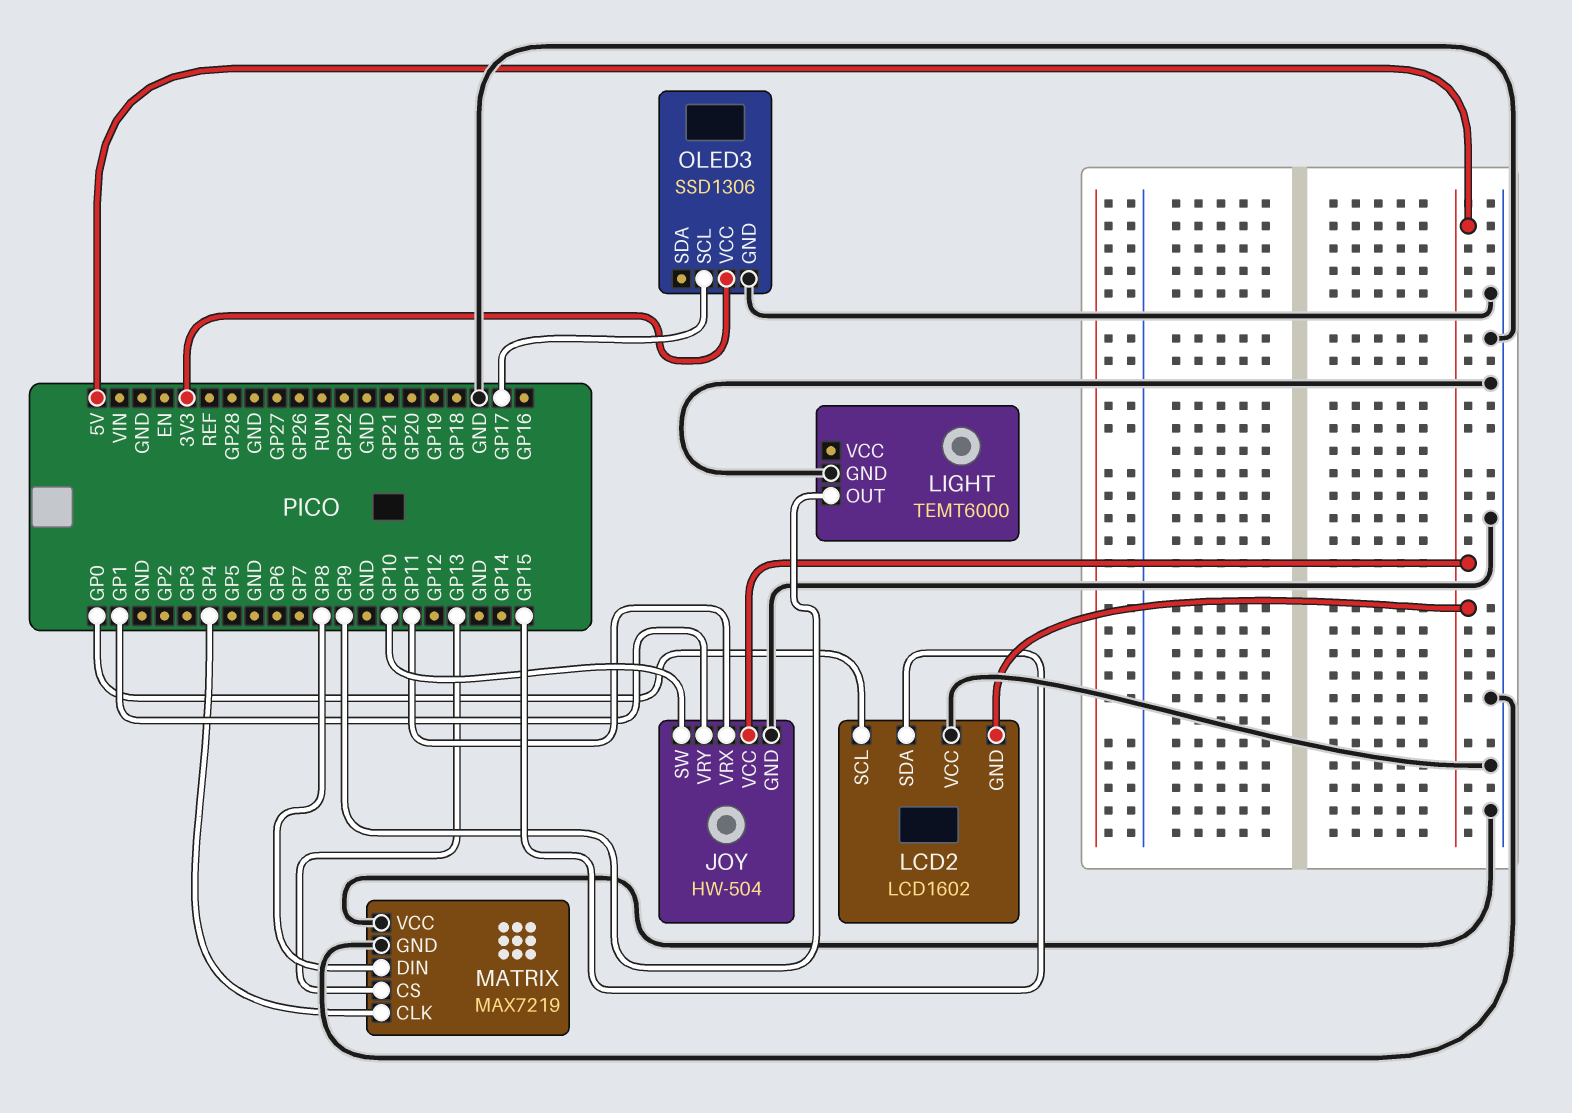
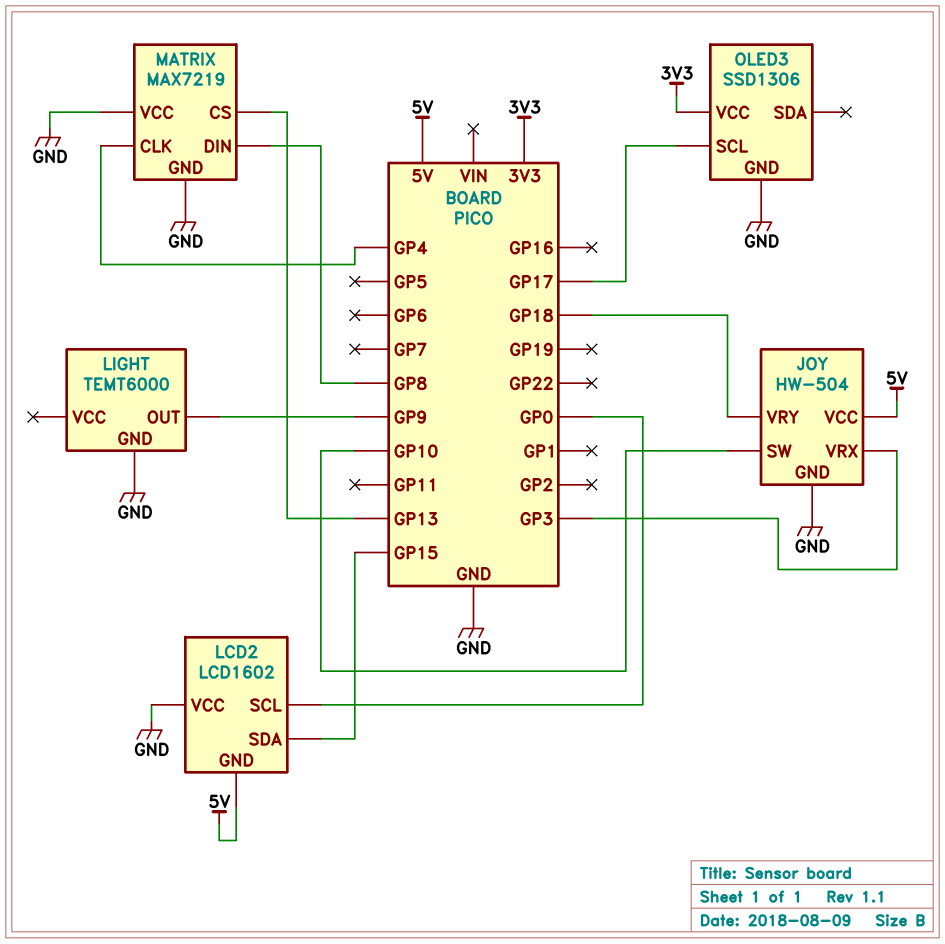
JOY pin VRX: GP11 -> GP3
JOY pin VRY: GP1 -> GP18

